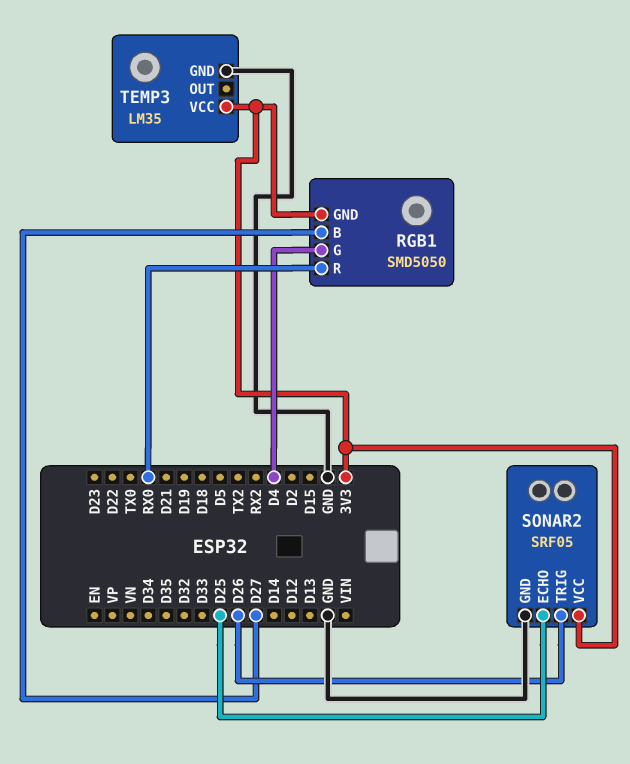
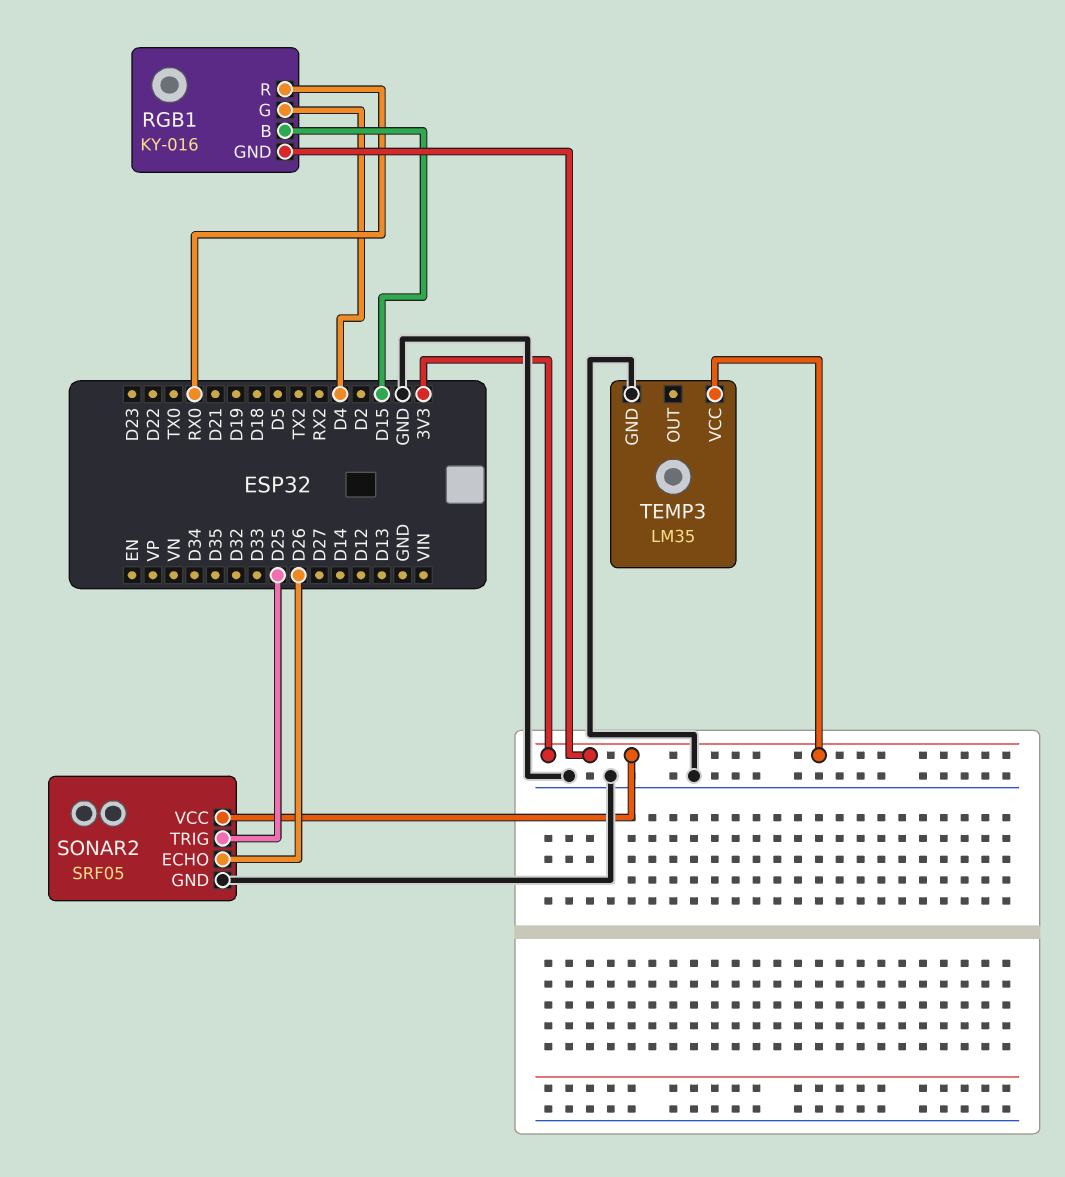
RGB1: SMD5050 -> KY-016
RGB1 pin B: D27 -> D15
SONAR2 pin ECHO: D25 -> D26
SONAR2 pin TRIG: D26 -> D25

